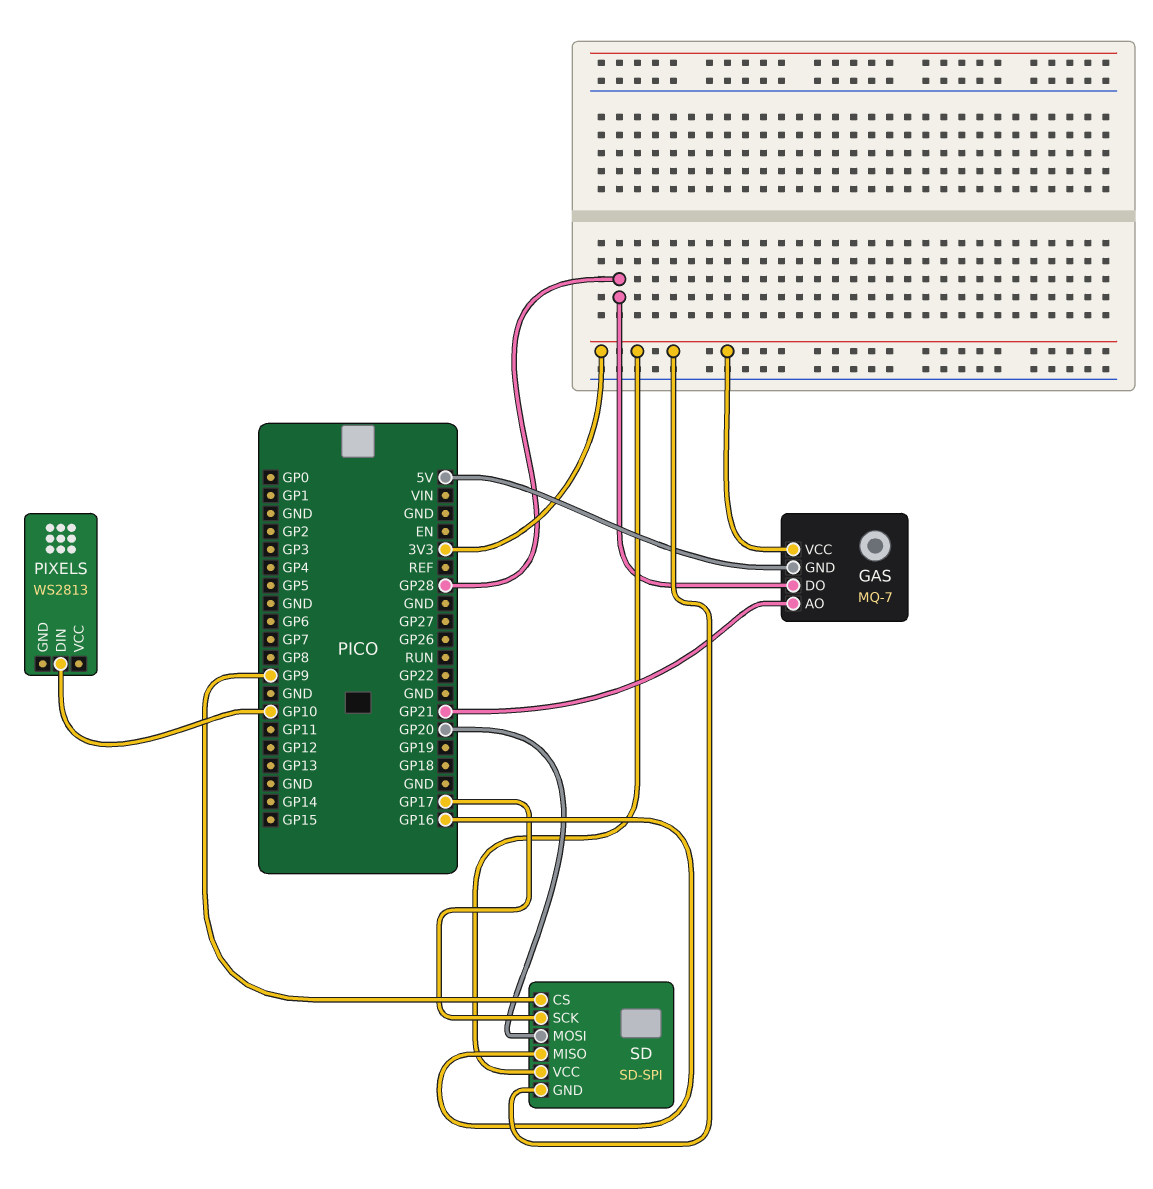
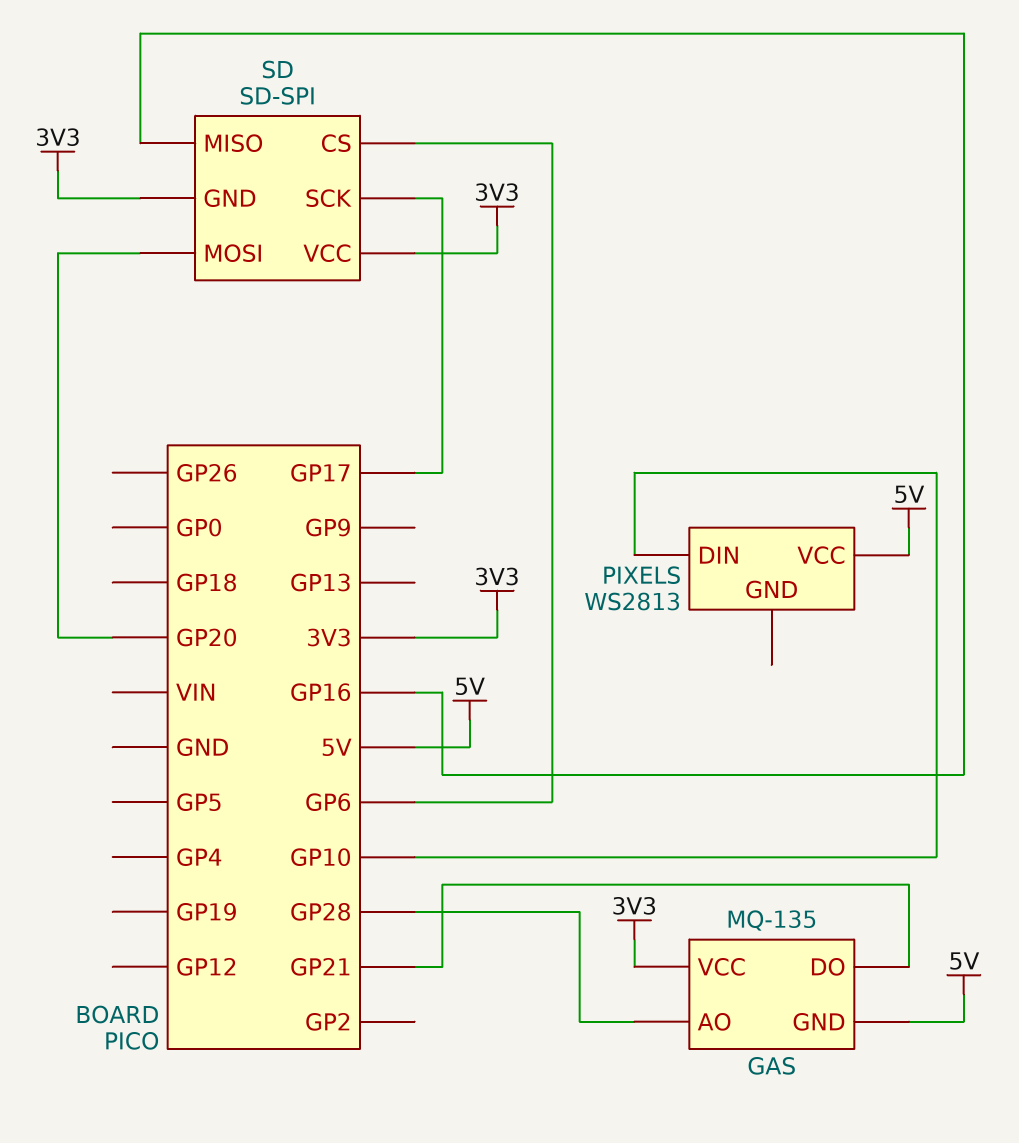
GAS: MQ-7 -> MQ-135
GAS pin AO: GP21 -> GP28
GAS pin DO: GP28 -> GP21
PIXELS pin VCC: none -> 5V
SD pin CS: GP9 -> GP6

